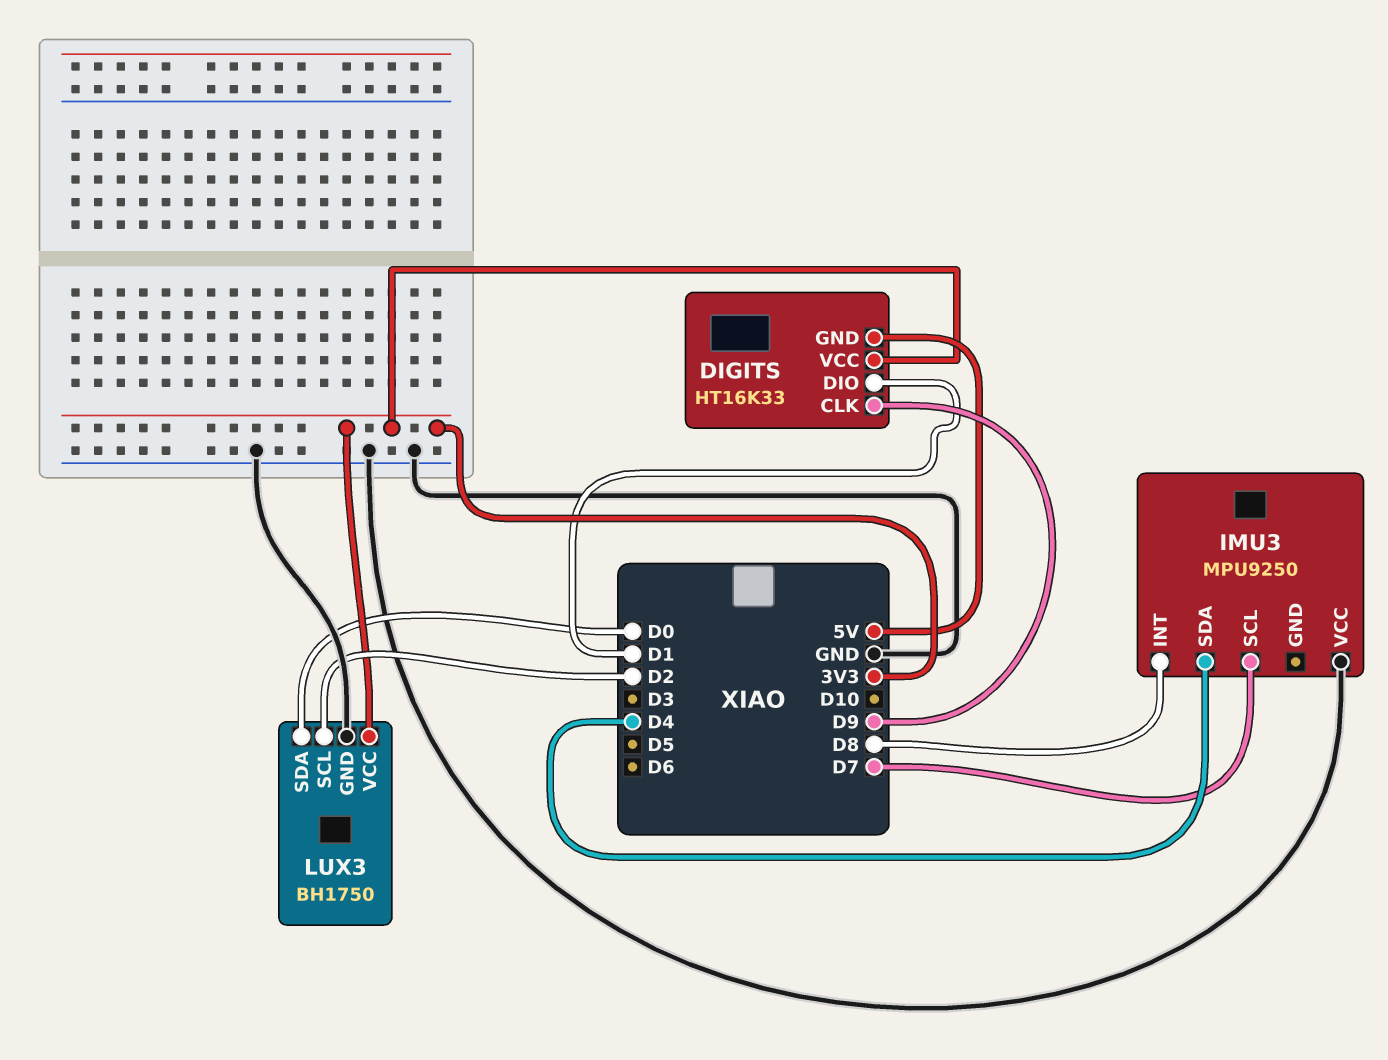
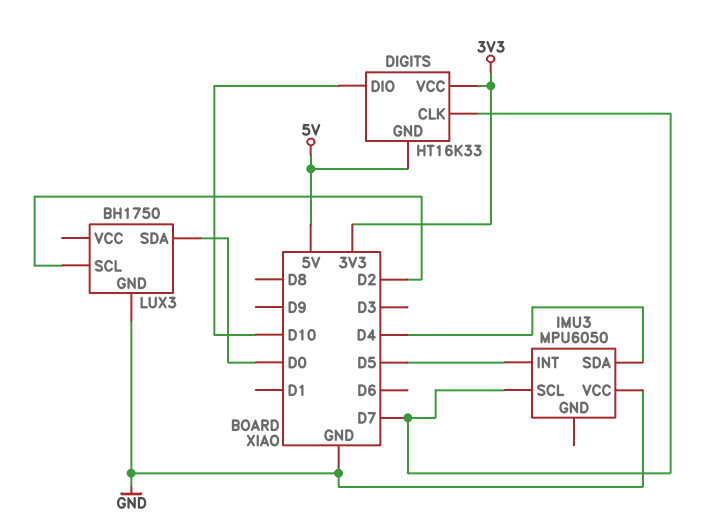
DIGITS pin CLK: D9 -> D7
DIGITS pin DIO: D1 -> D10
IMU3: MPU9250 -> MPU6050
IMU3 pin INT: D8 -> D5
LUX3 pin VCC: 3V3 -> none

